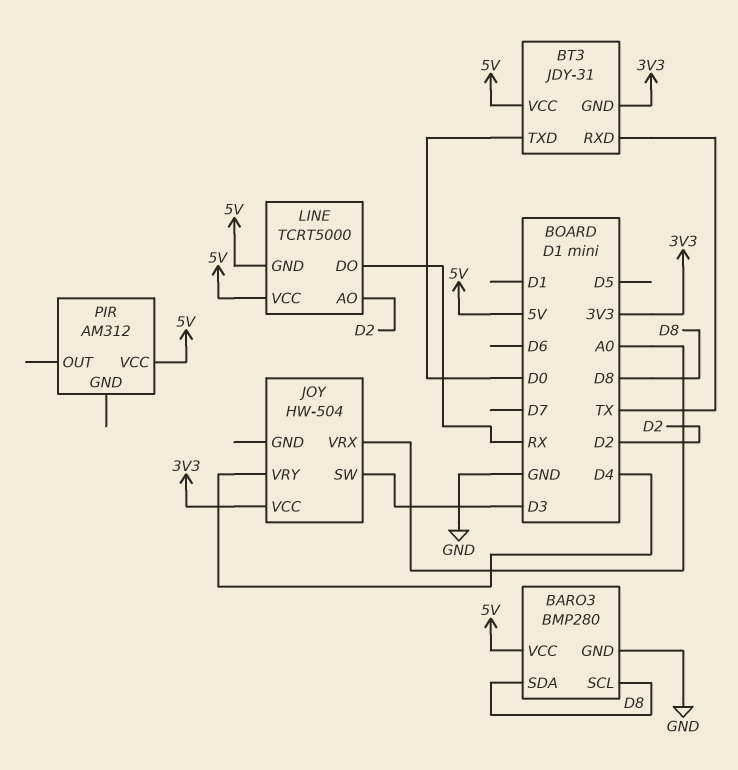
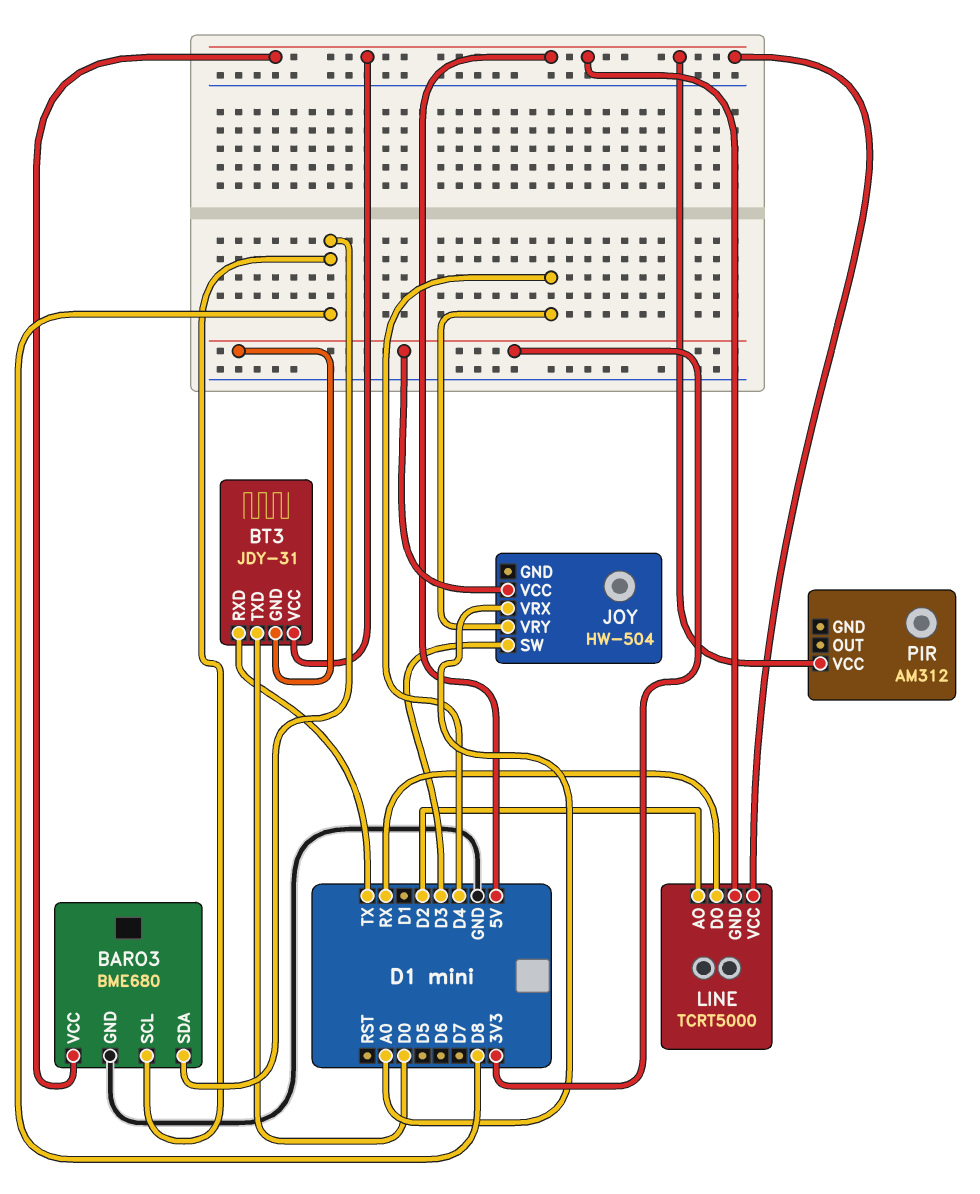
BARO3: BMP280 -> BME680

